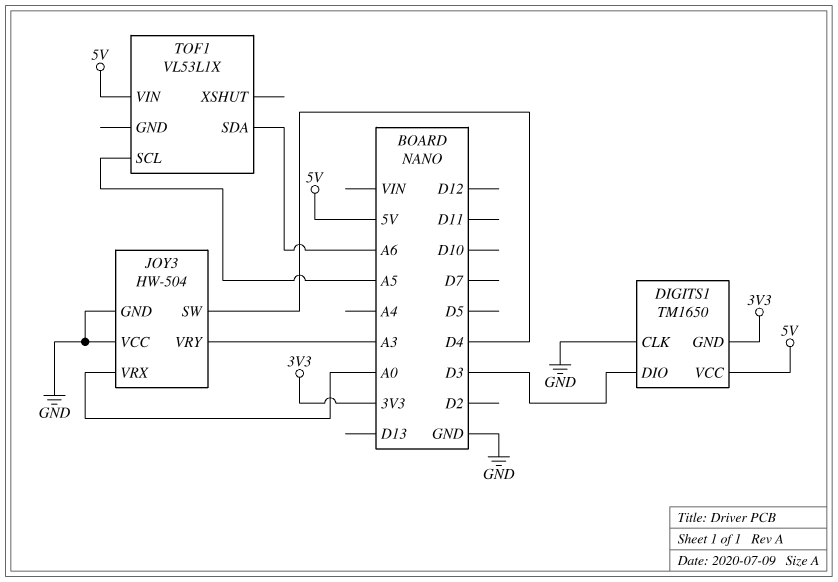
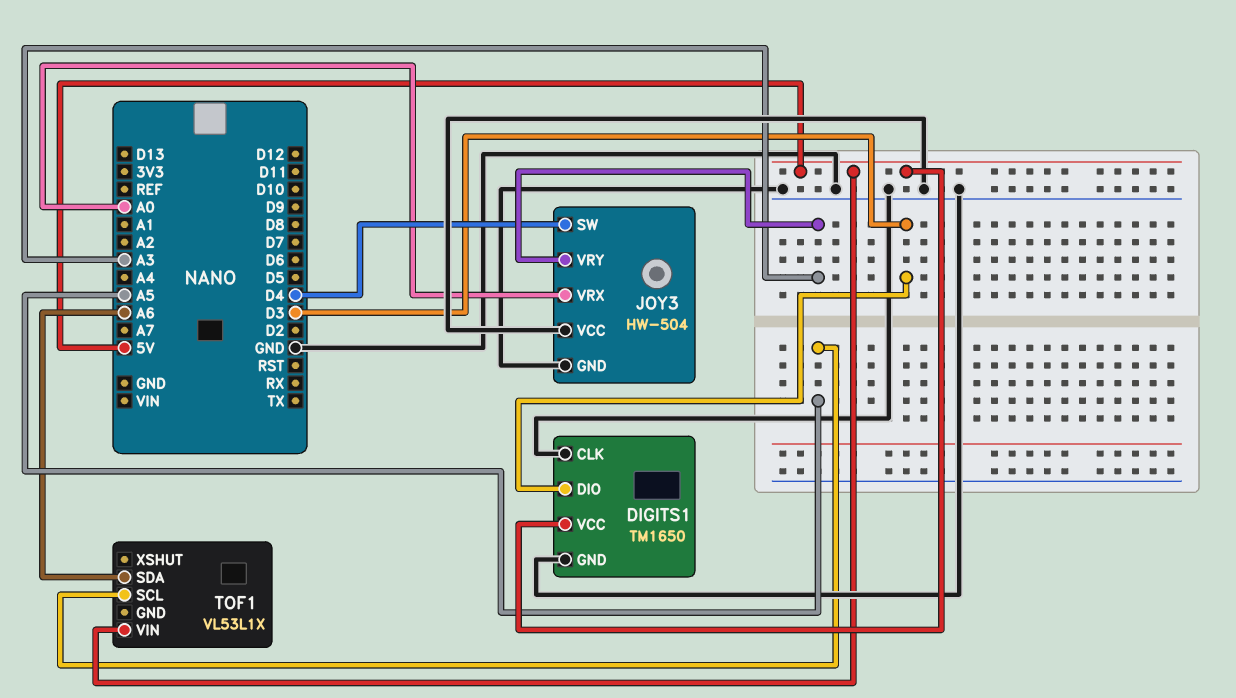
DIGITS1 pin GND: 3V3 -> GND

